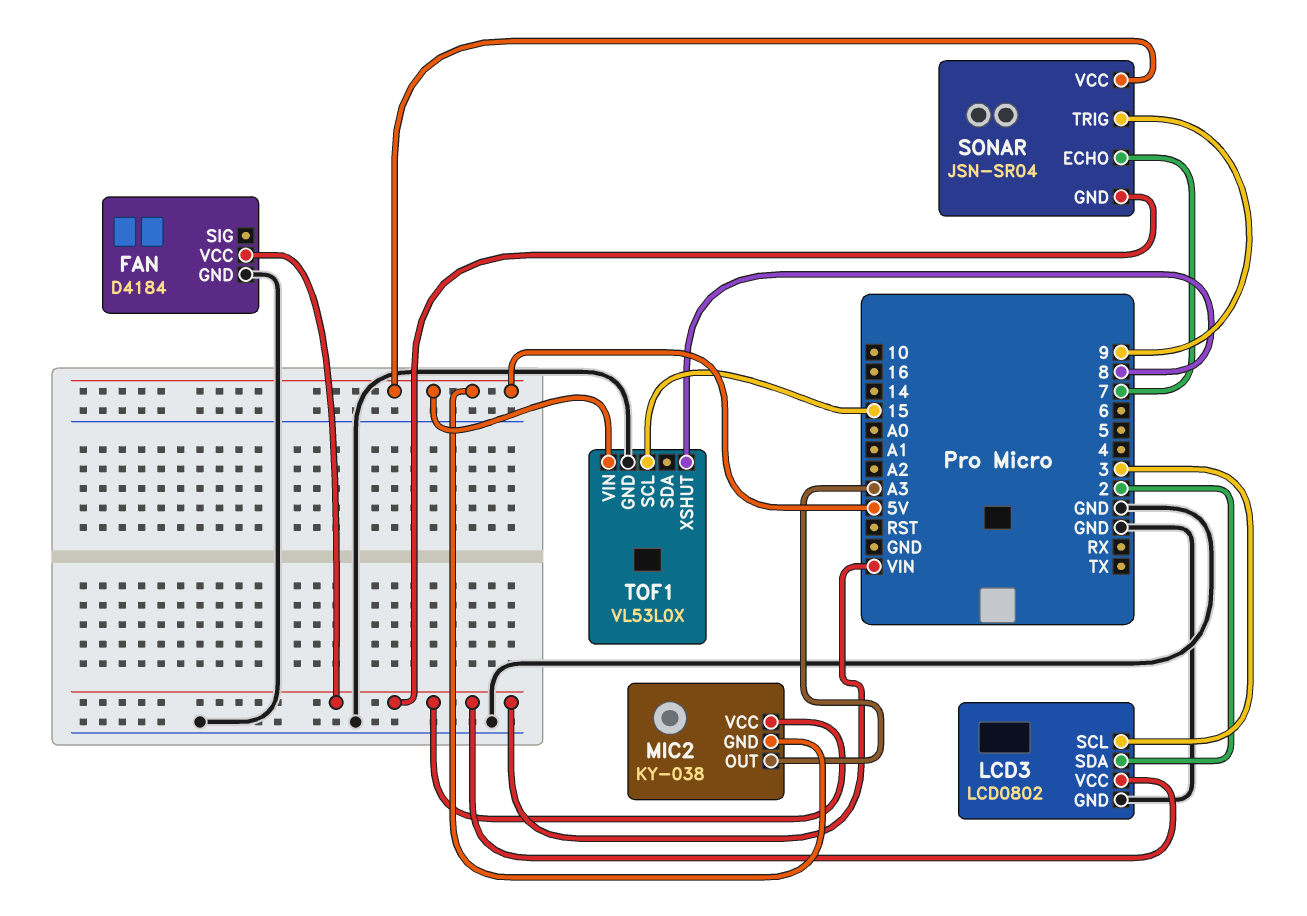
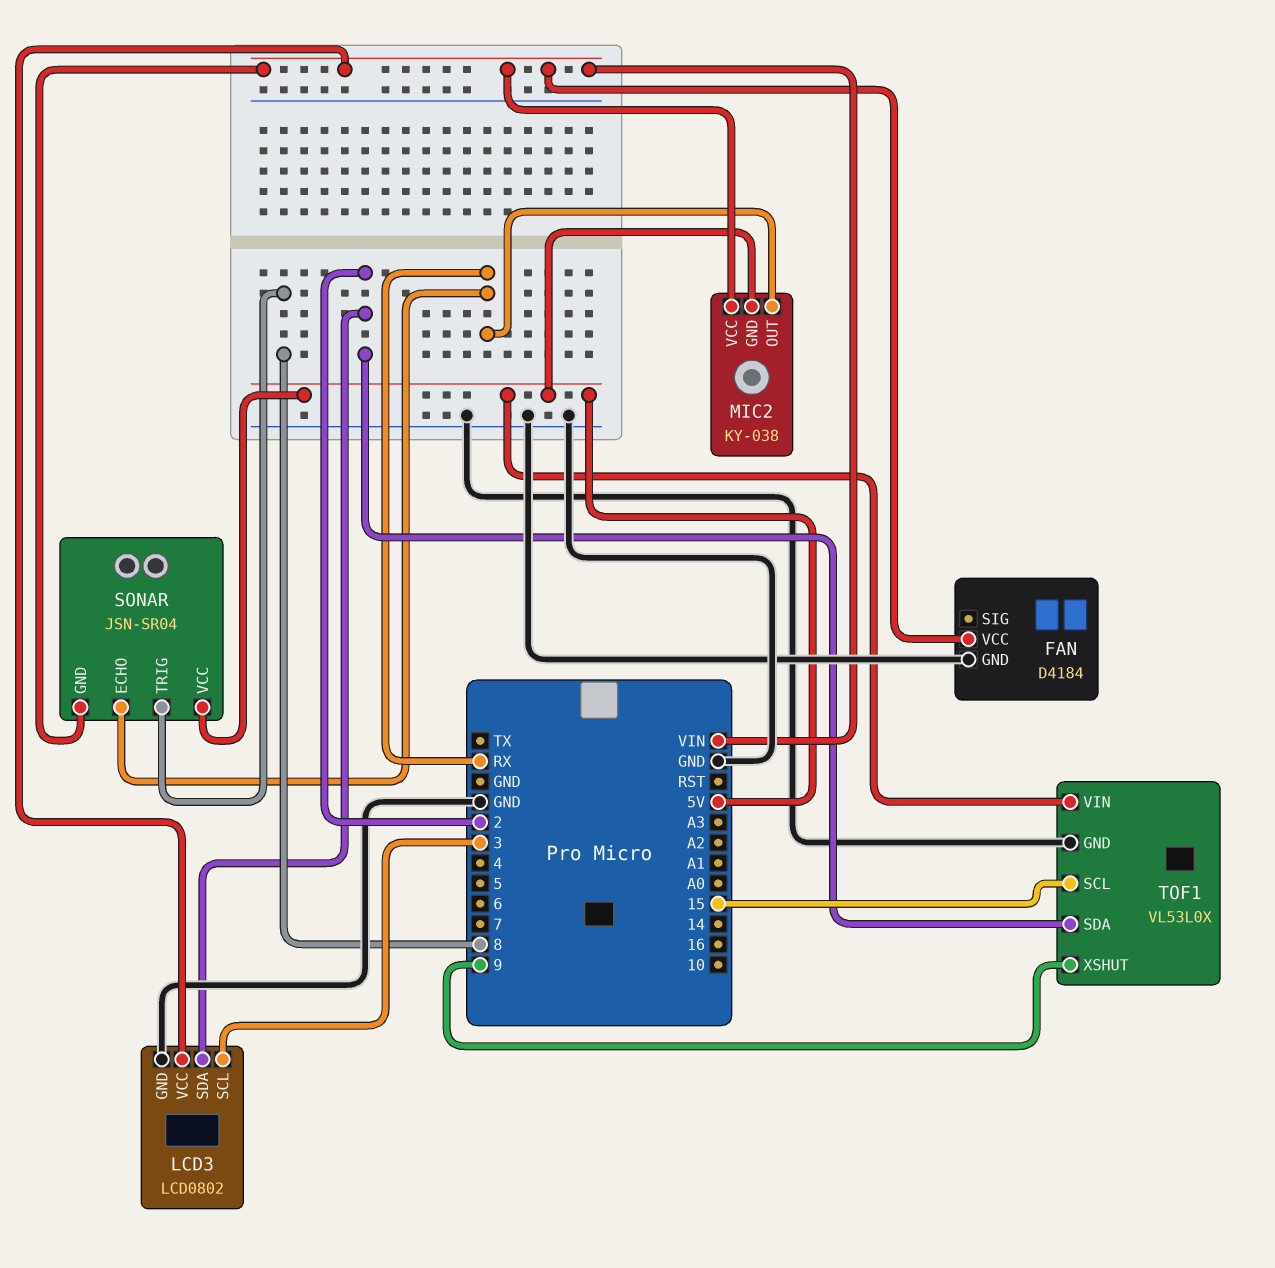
MIC2 pin OUT: A3 -> RX
SONAR pin ECHO: 7 -> RX
SONAR pin TRIG: 9 -> 8
TOF1 pin SDA: none -> 2
TOF1 pin XSHUT: 8 -> 9

